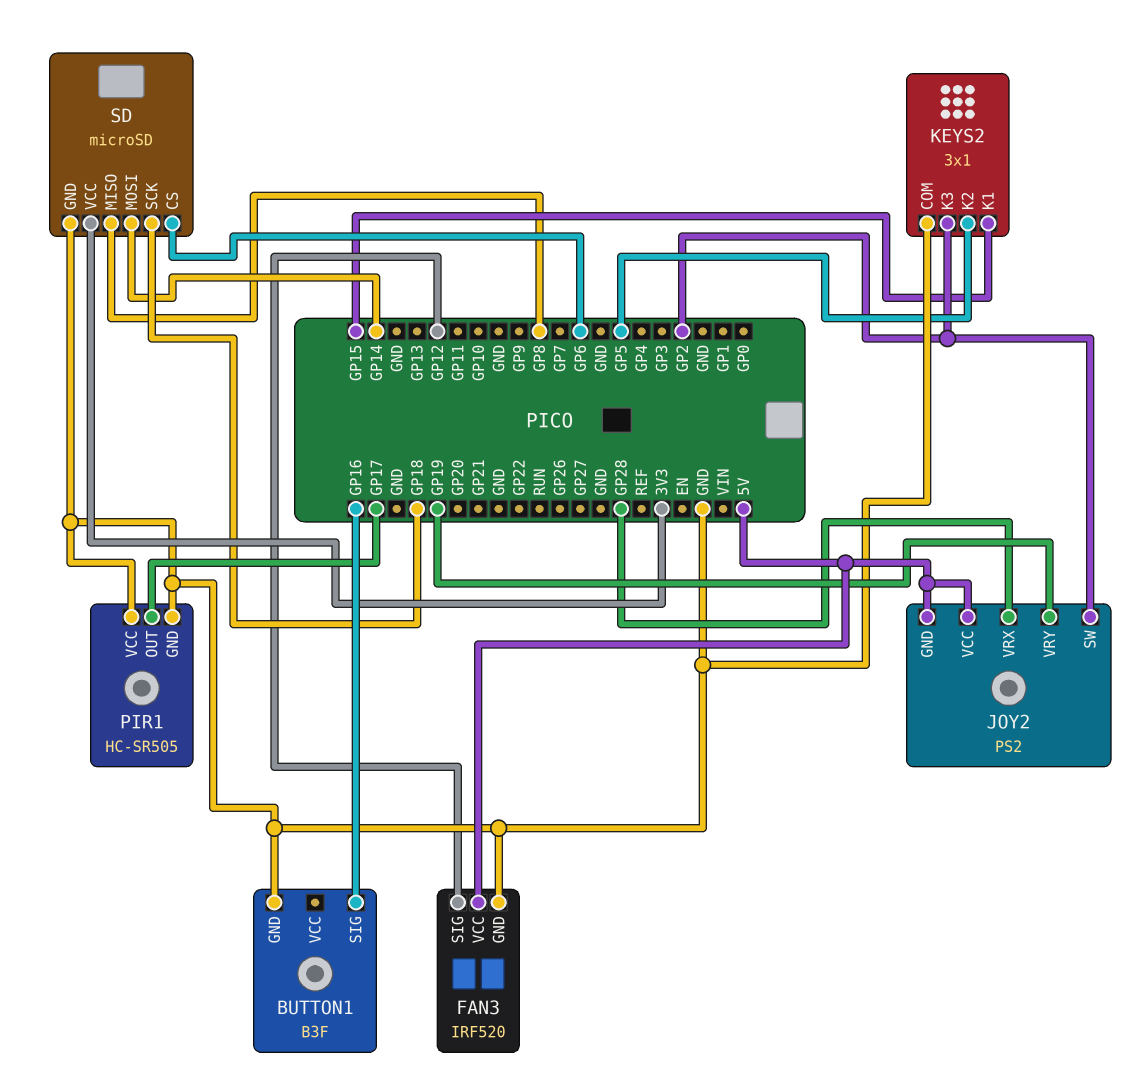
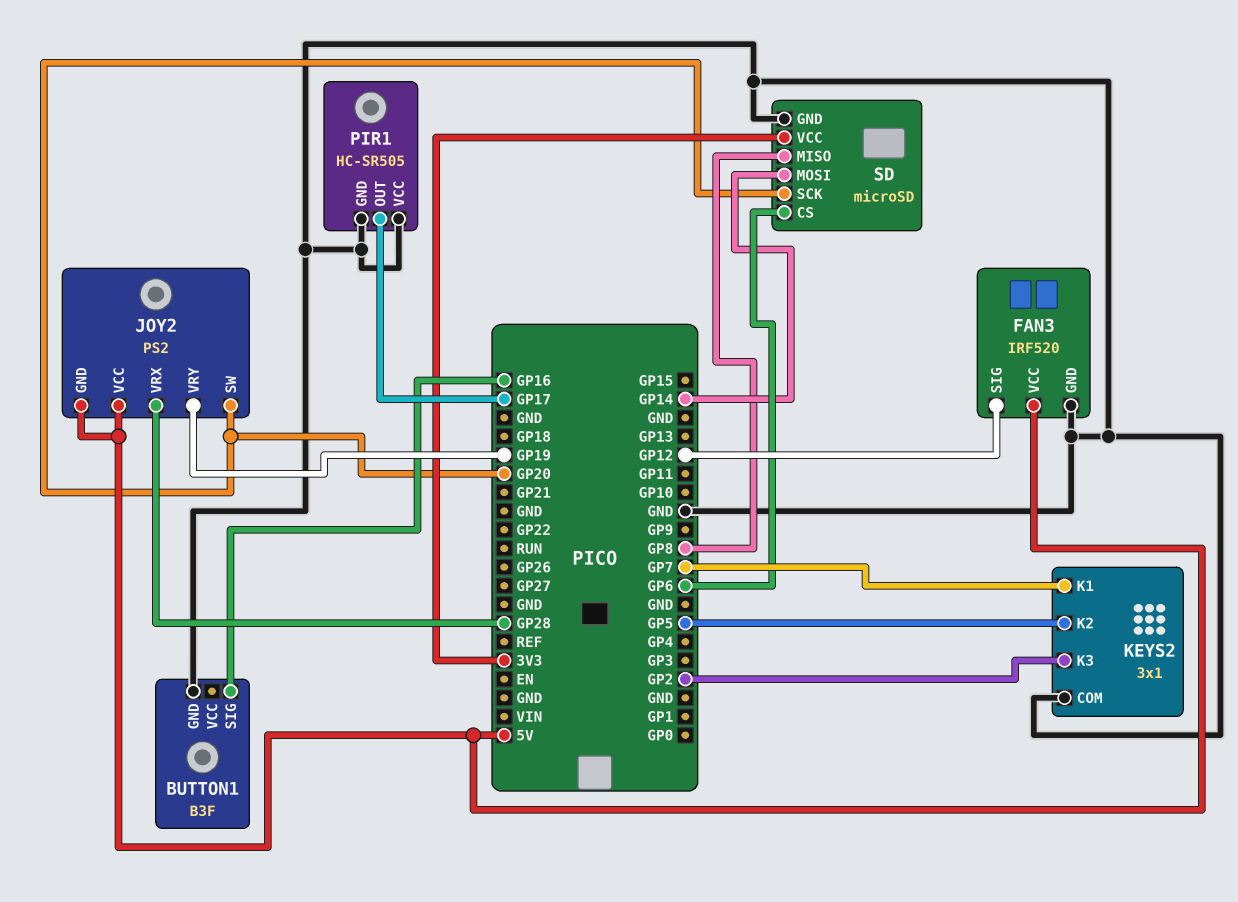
JOY2 pin SW: GP2 -> GP20
KEYS2 pin K1: GP15 -> GP7
SD pin SCK: GP18 -> GP20

